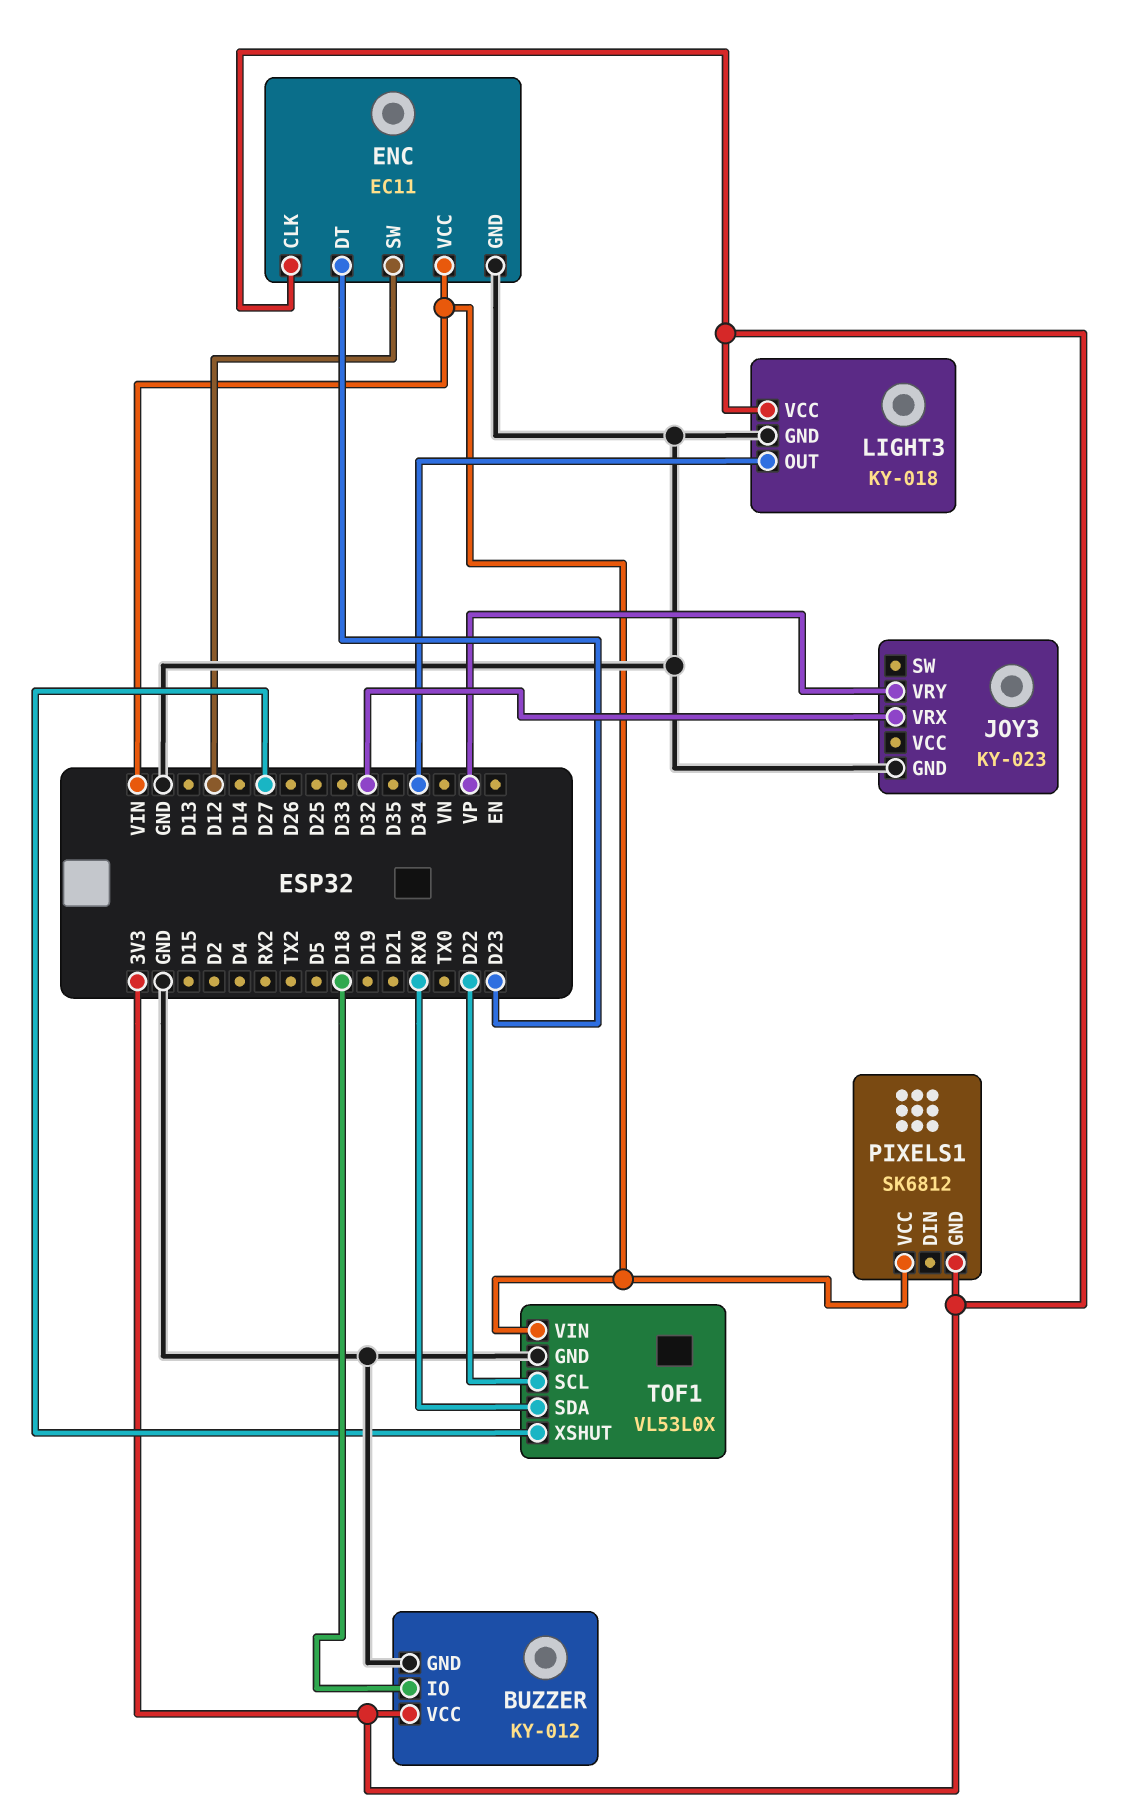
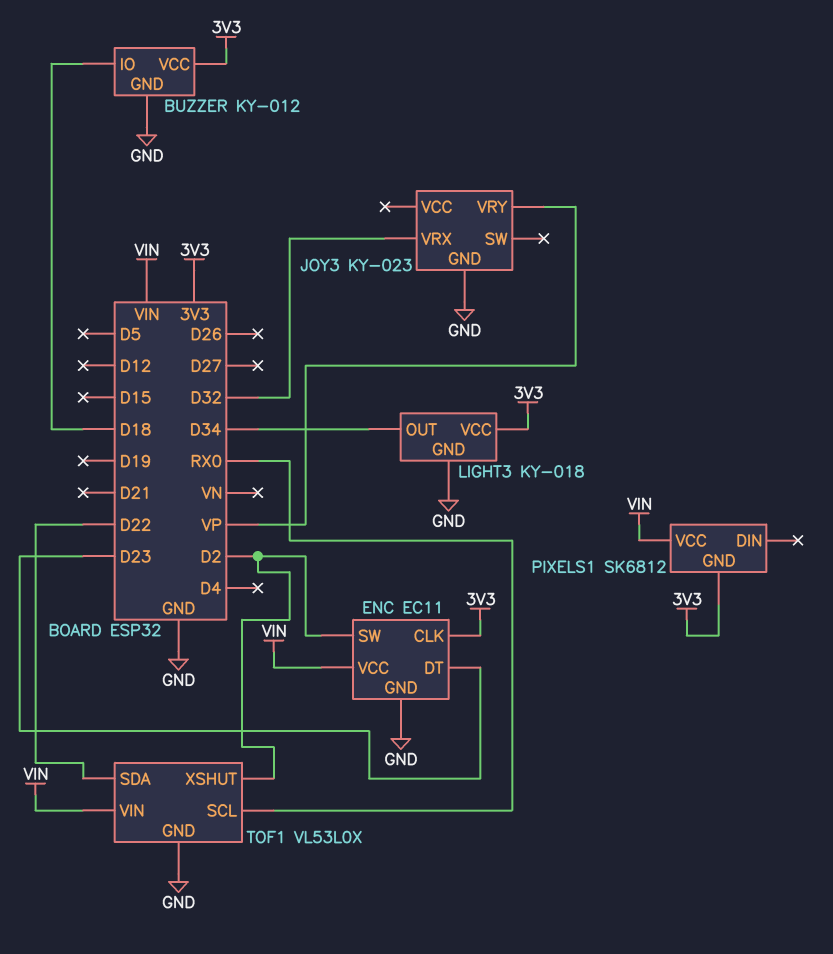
ENC pin SW: D12 -> D2
TOF1 pin SCL: D22 -> RX0
TOF1 pin SDA: RX0 -> D22
TOF1 pin XSHUT: D27 -> D2

